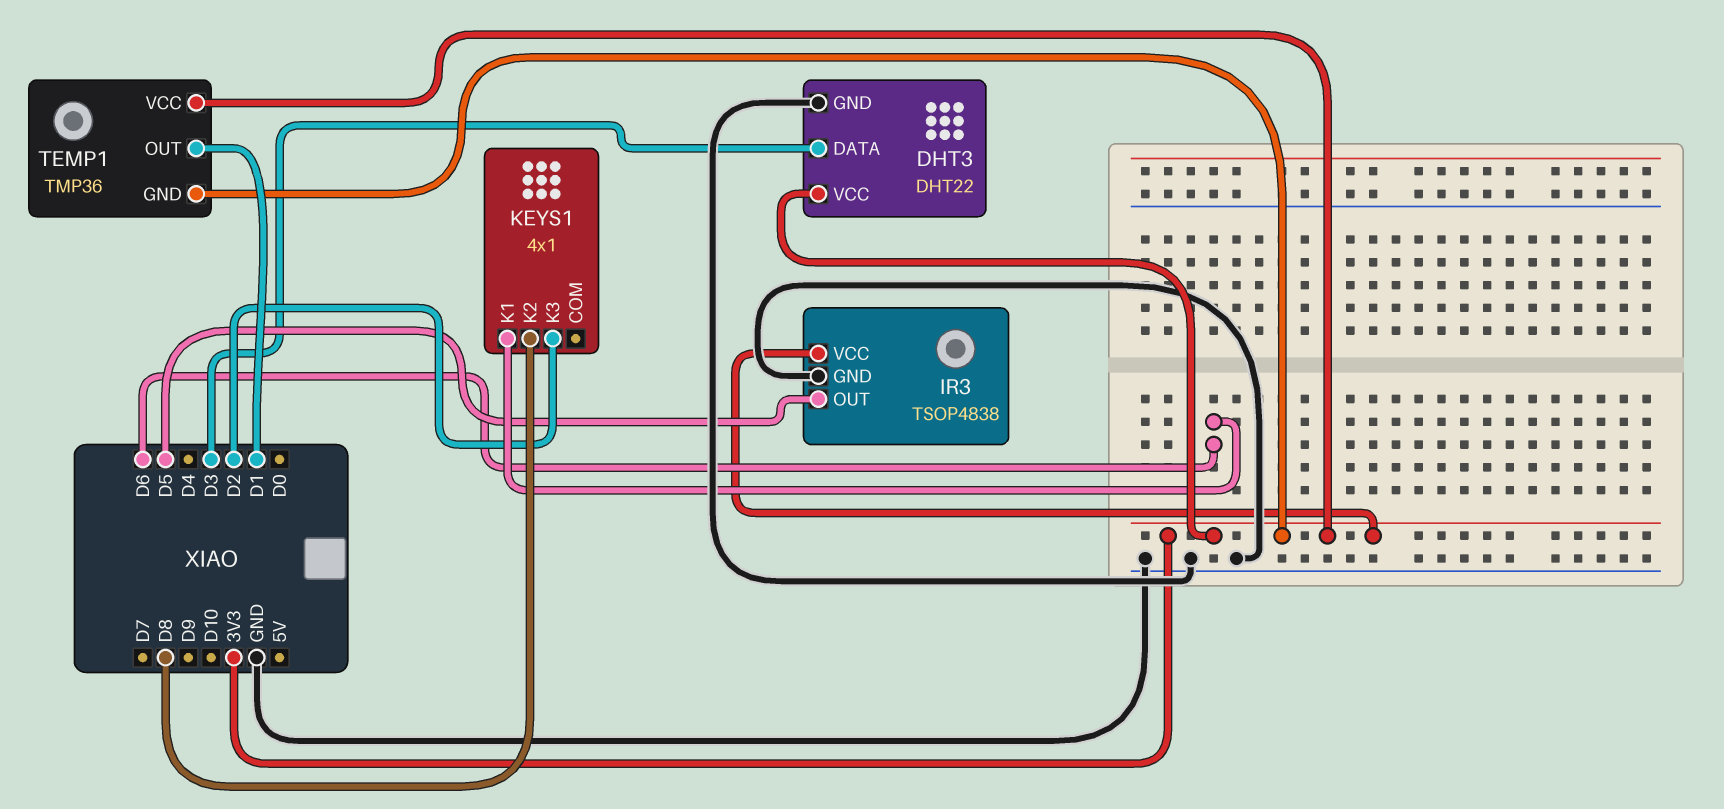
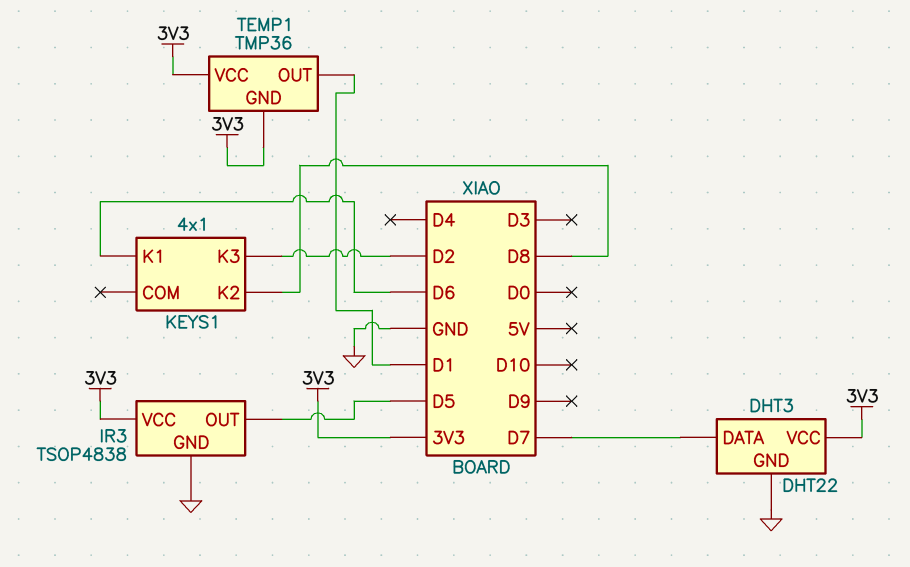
DHT3 pin DATA: D3 -> D7

